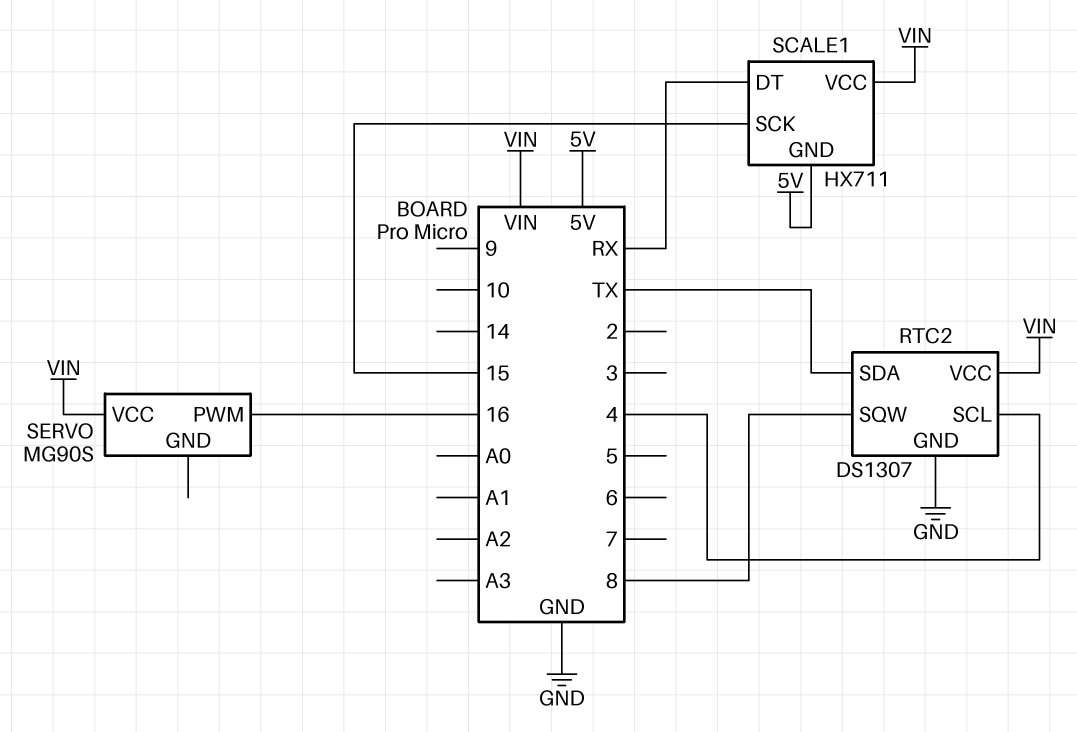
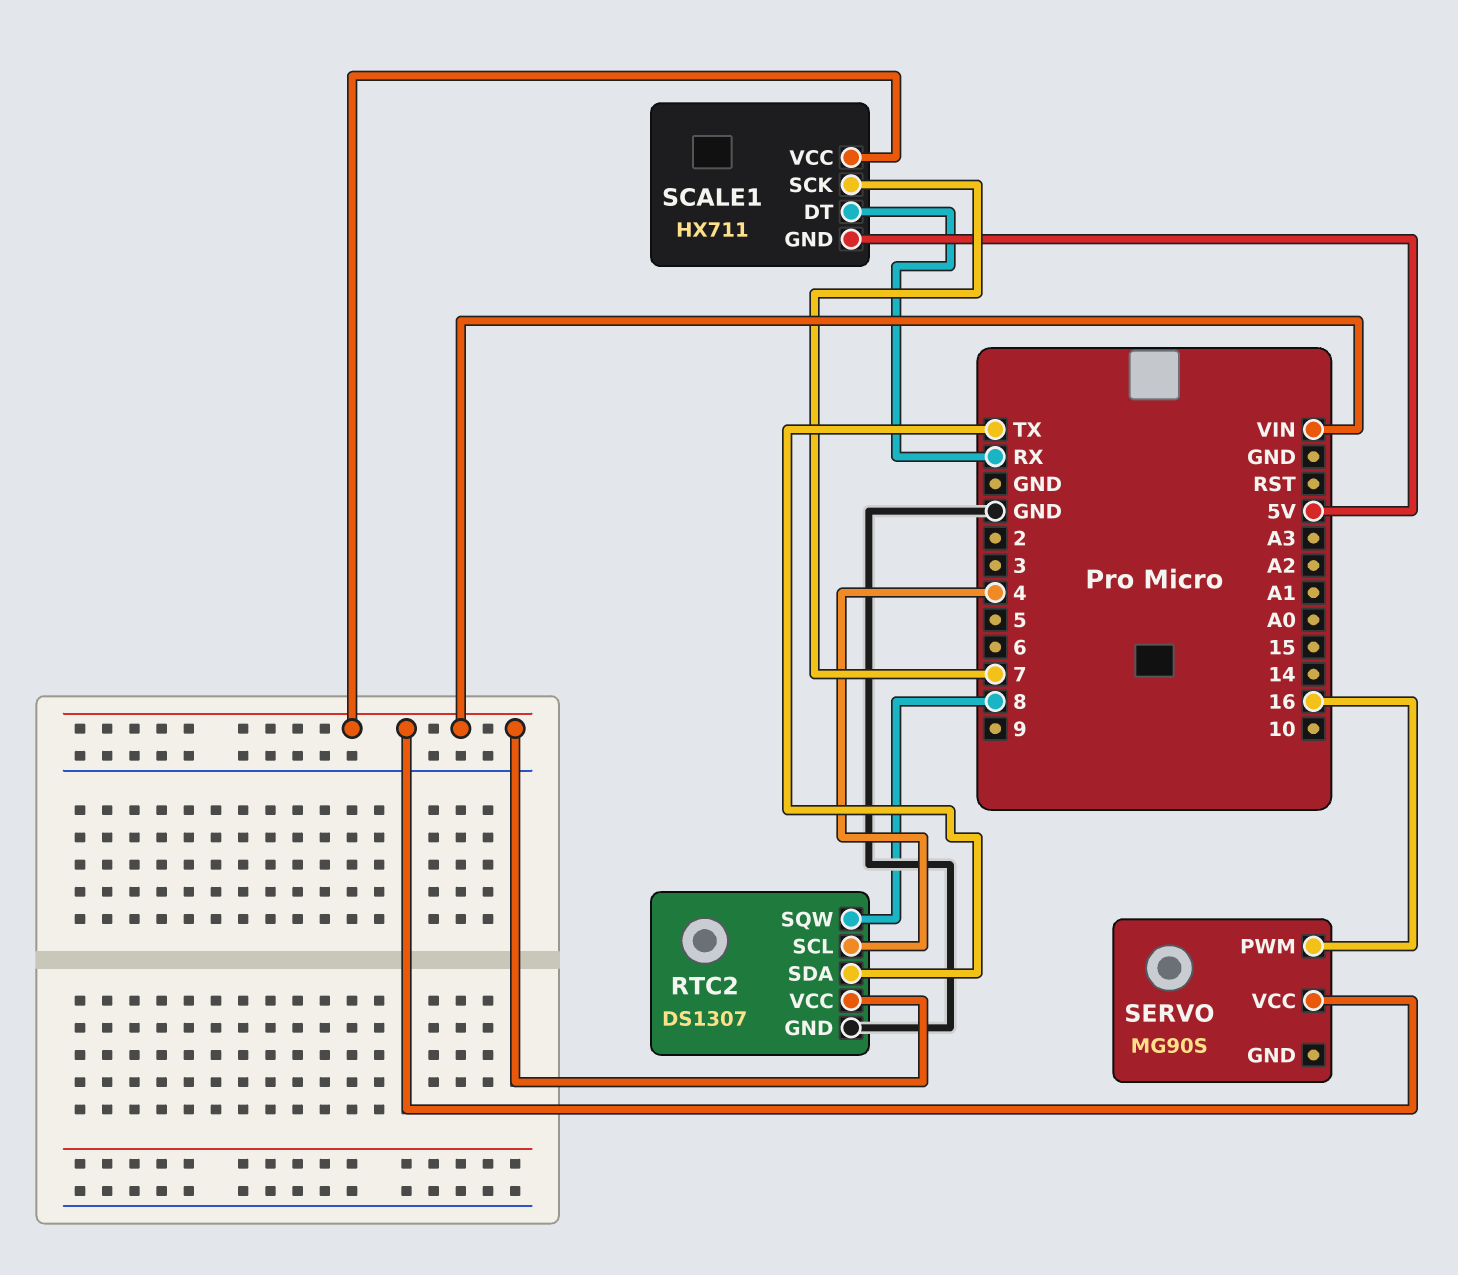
SCALE1 pin SCK: 15 -> 7

